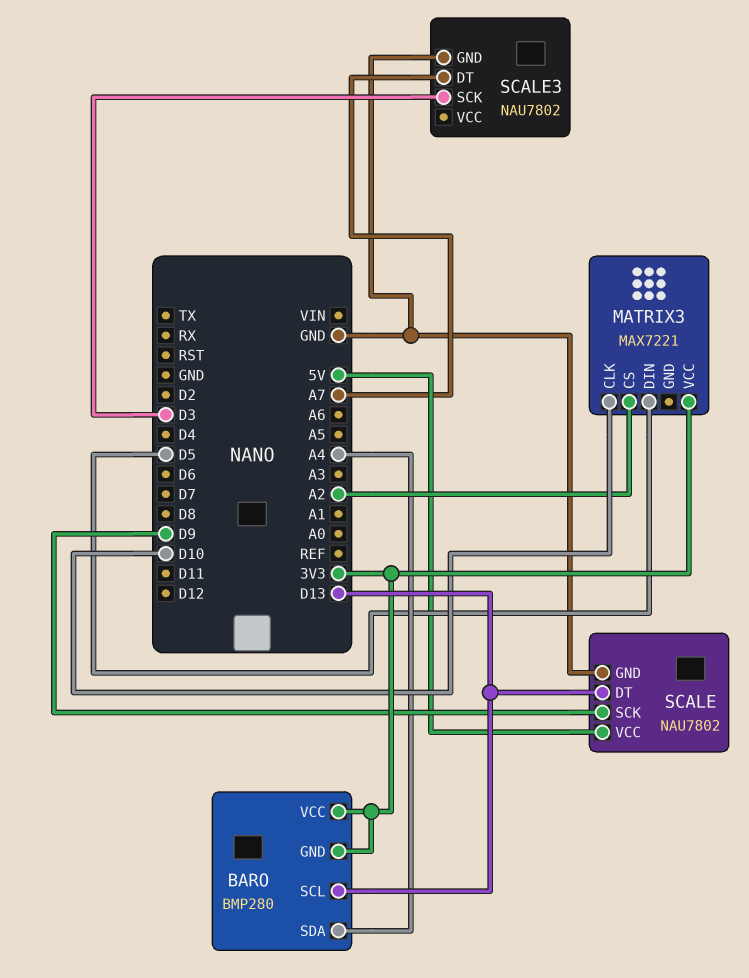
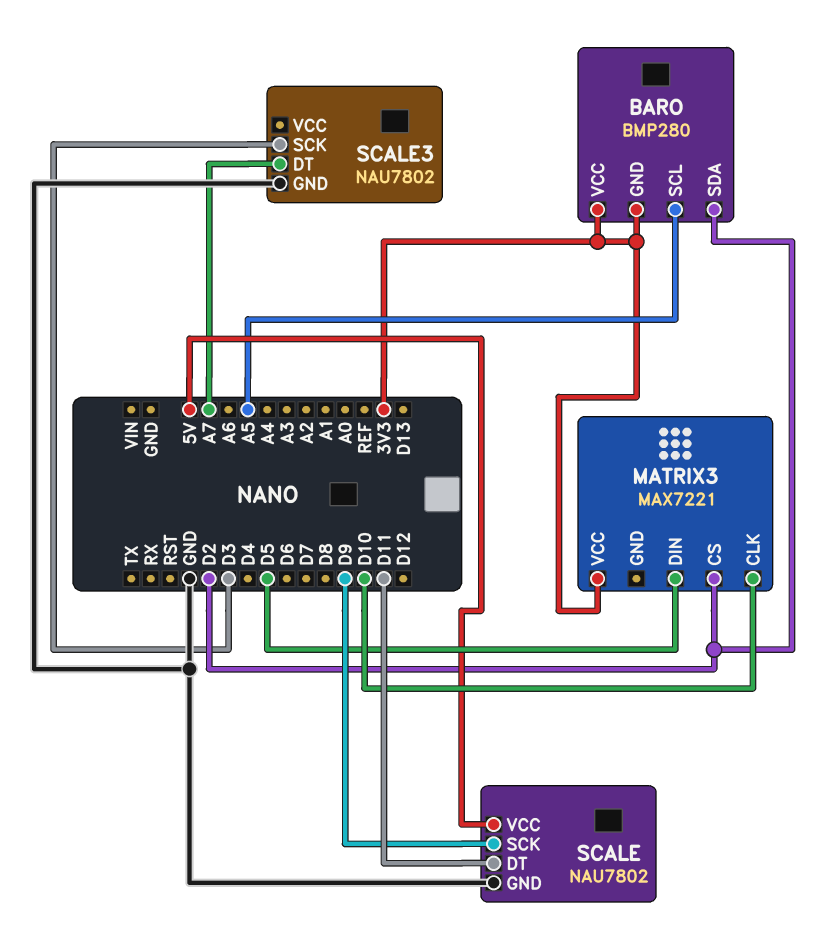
BARO pin SCL: D13 -> A5
BARO pin SDA: A4 -> D2
MATRIX3 pin CS: A2 -> D2
SCALE pin DT: D13 -> D11

